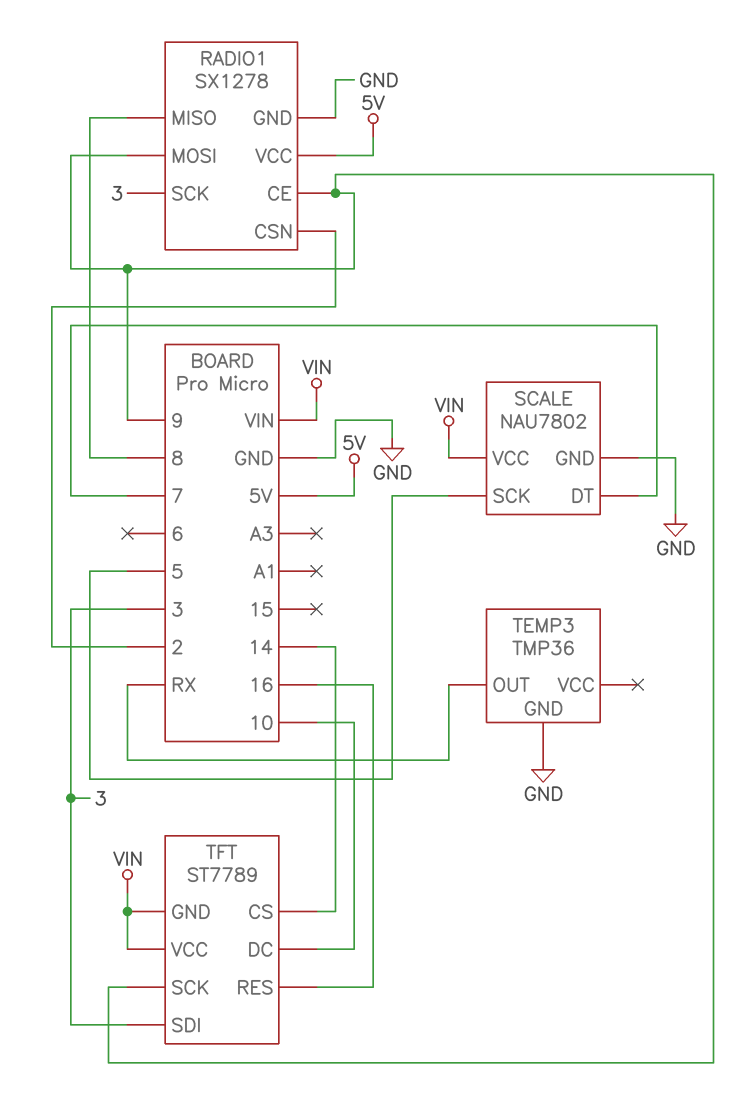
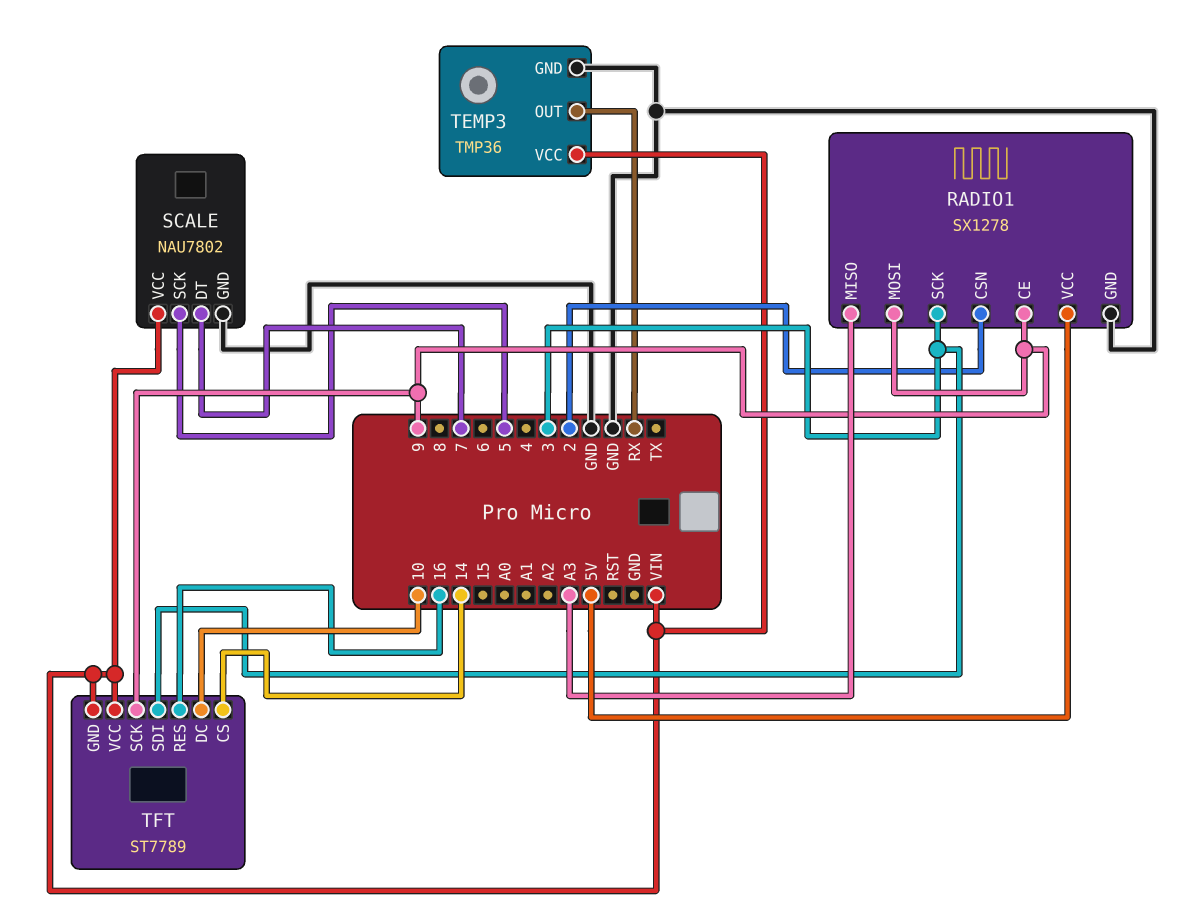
RADIO1 pin MISO: 8 -> A3
TEMP3 pin VCC: none -> VIN

